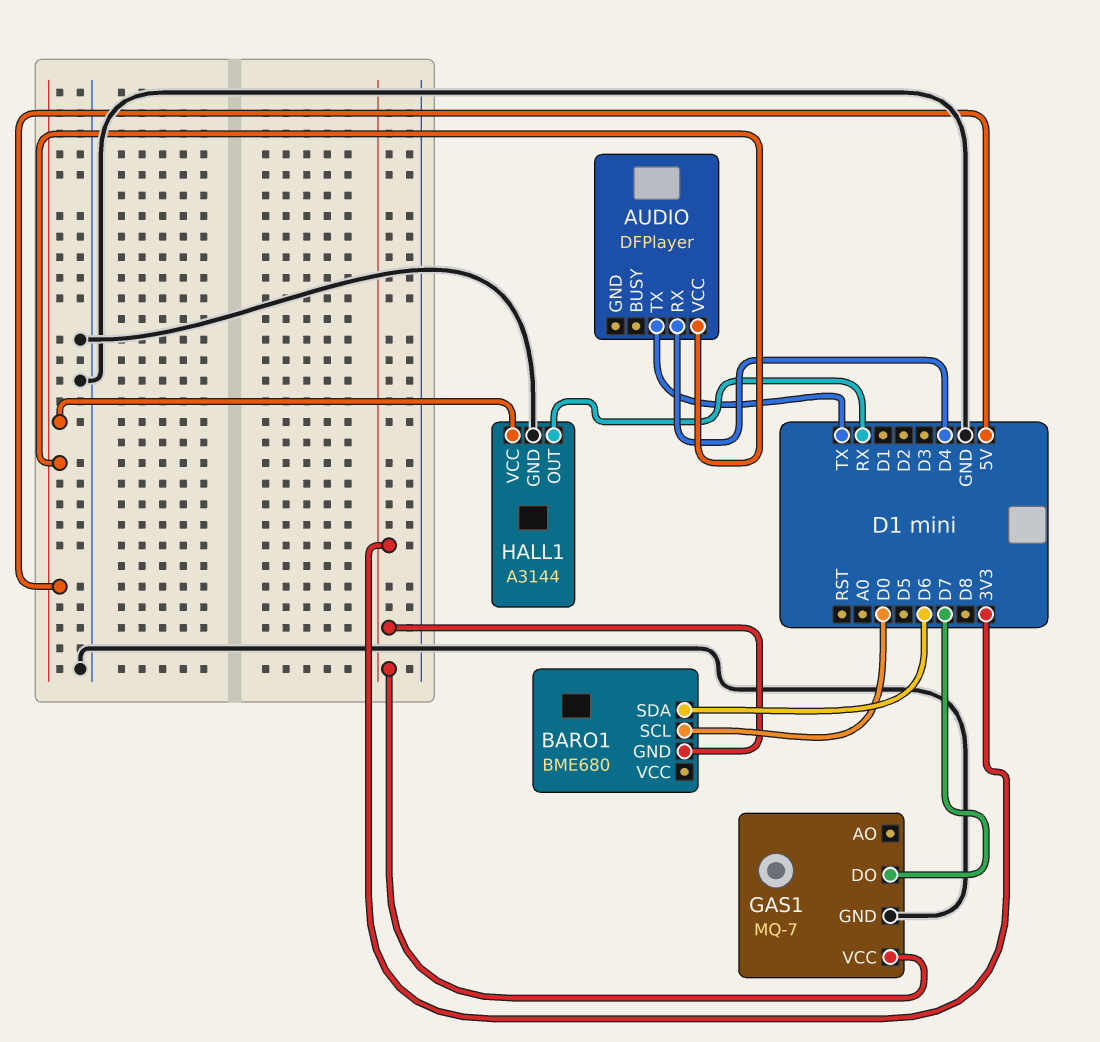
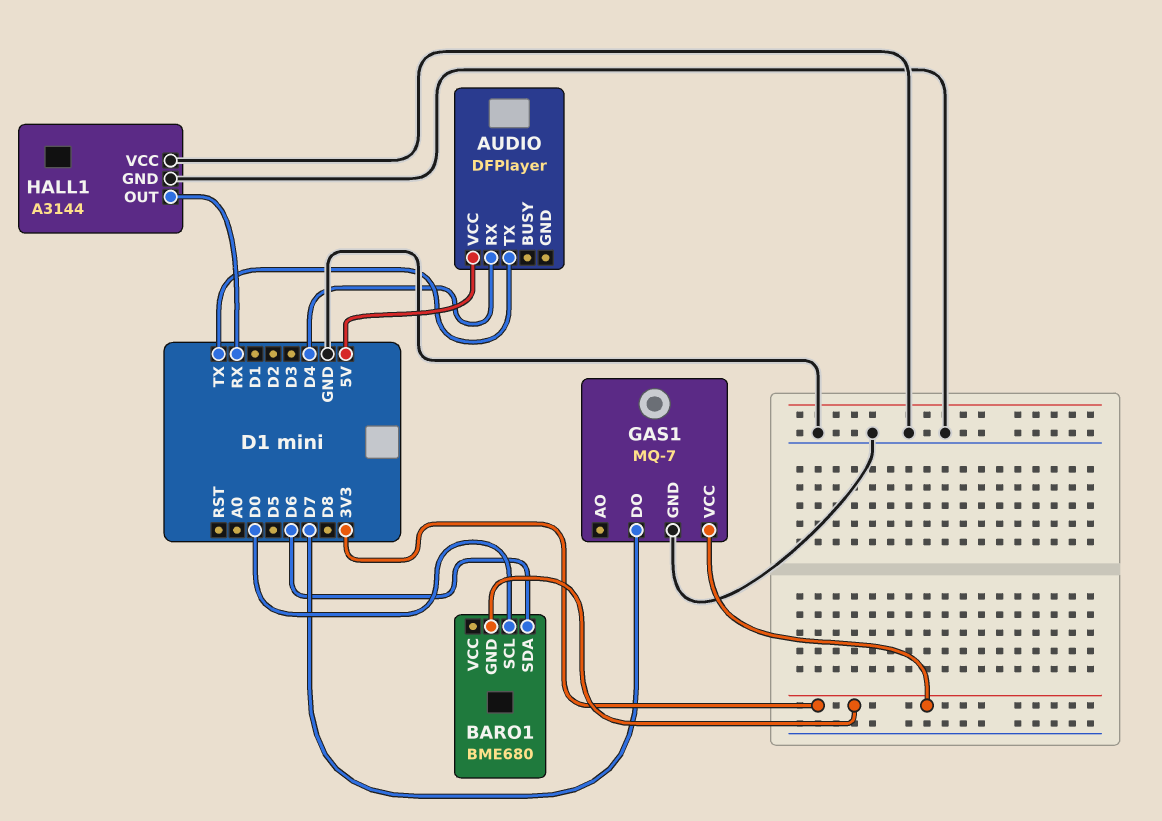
HALL1 pin VCC: 5V -> GND

